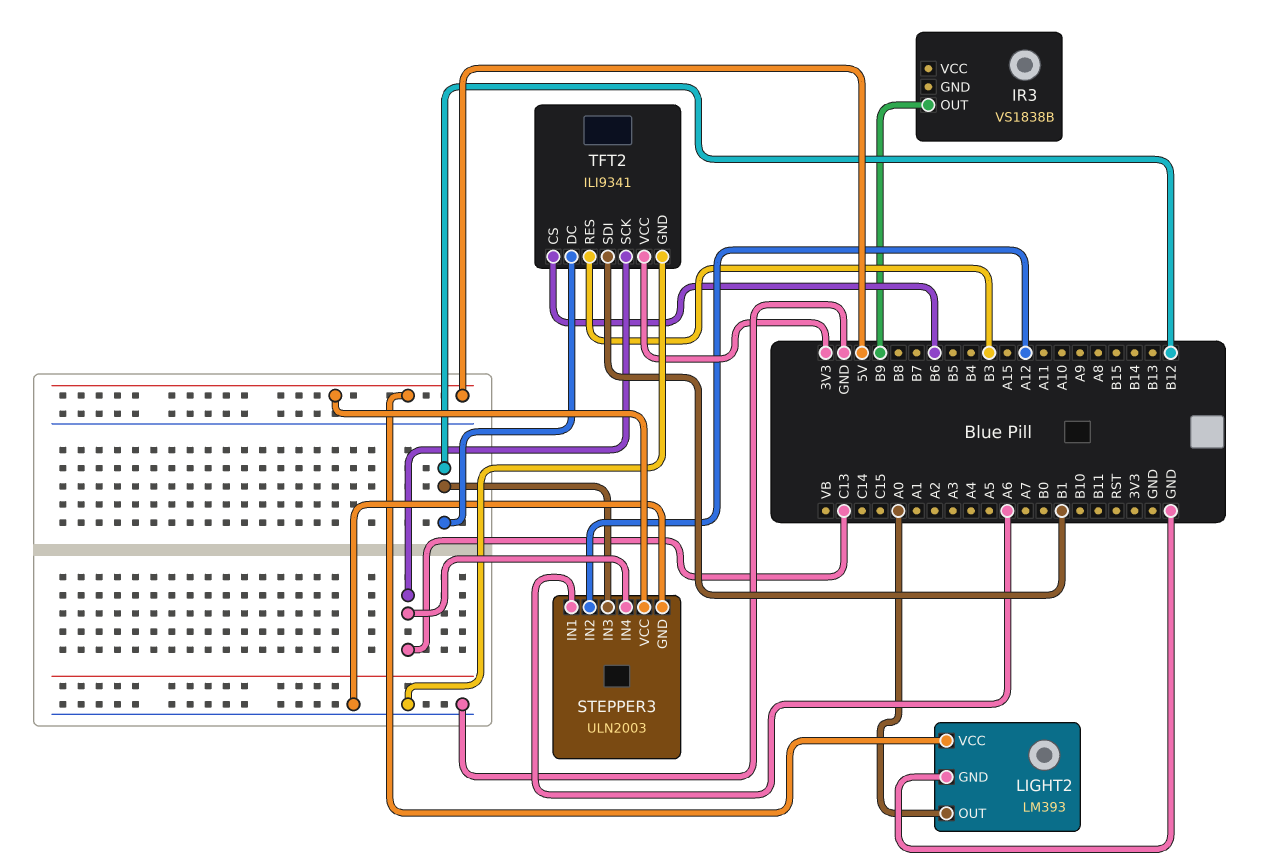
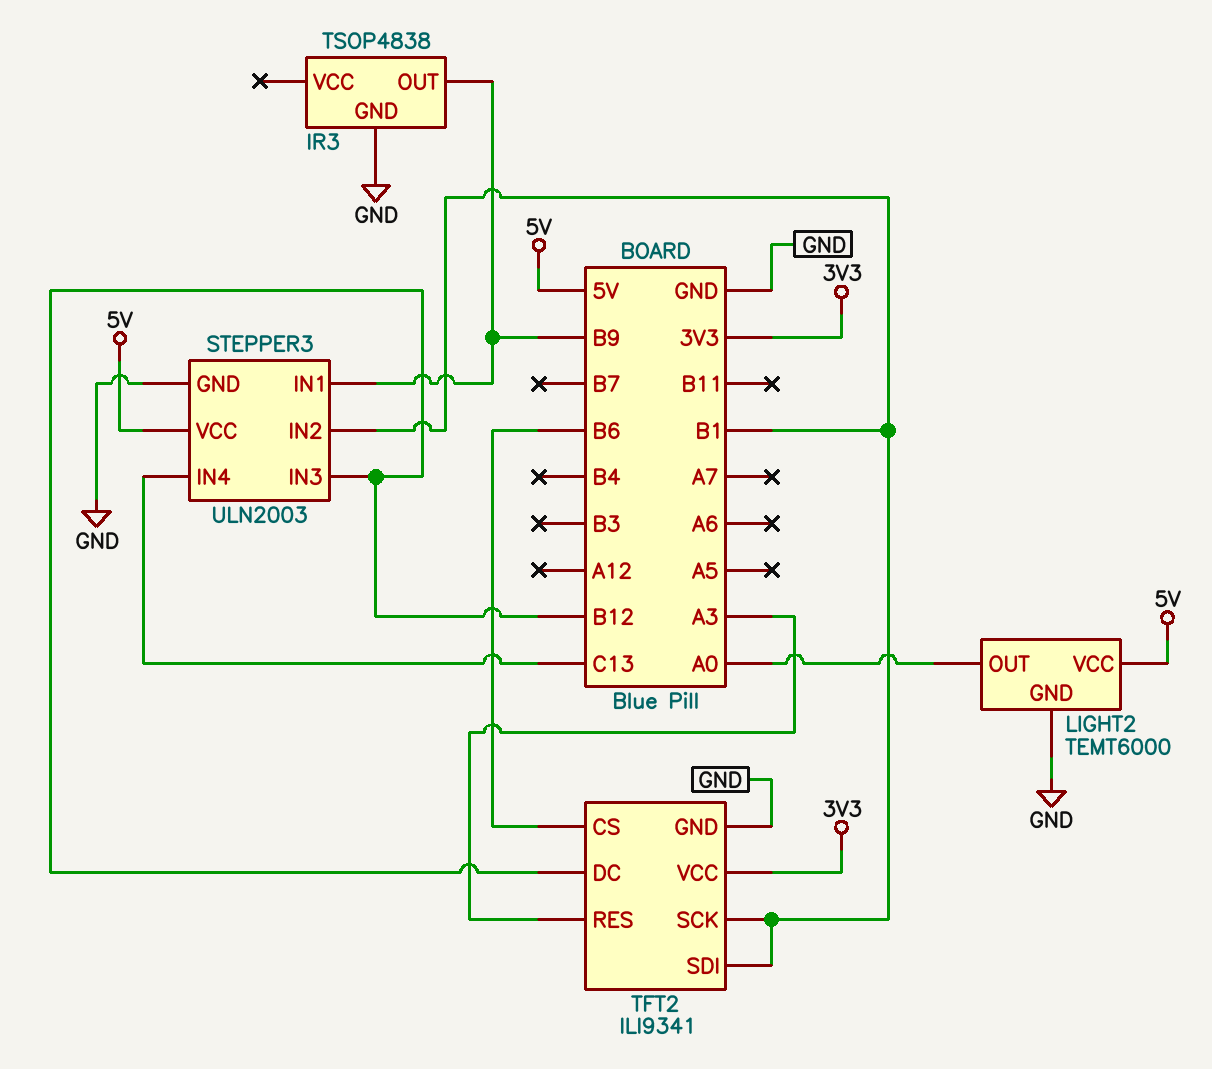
IR3: VS1838B -> TSOP4838
IR3 pin GND: none -> GND
LIGHT2: LM393 -> TEMT6000
STEPPER3 pin IN1: A6 -> B9
STEPPER3 pin IN2: A12 -> B1
TFT2 pin RES: B3 -> A3
TFT2 pin SCK: C13 -> B1

